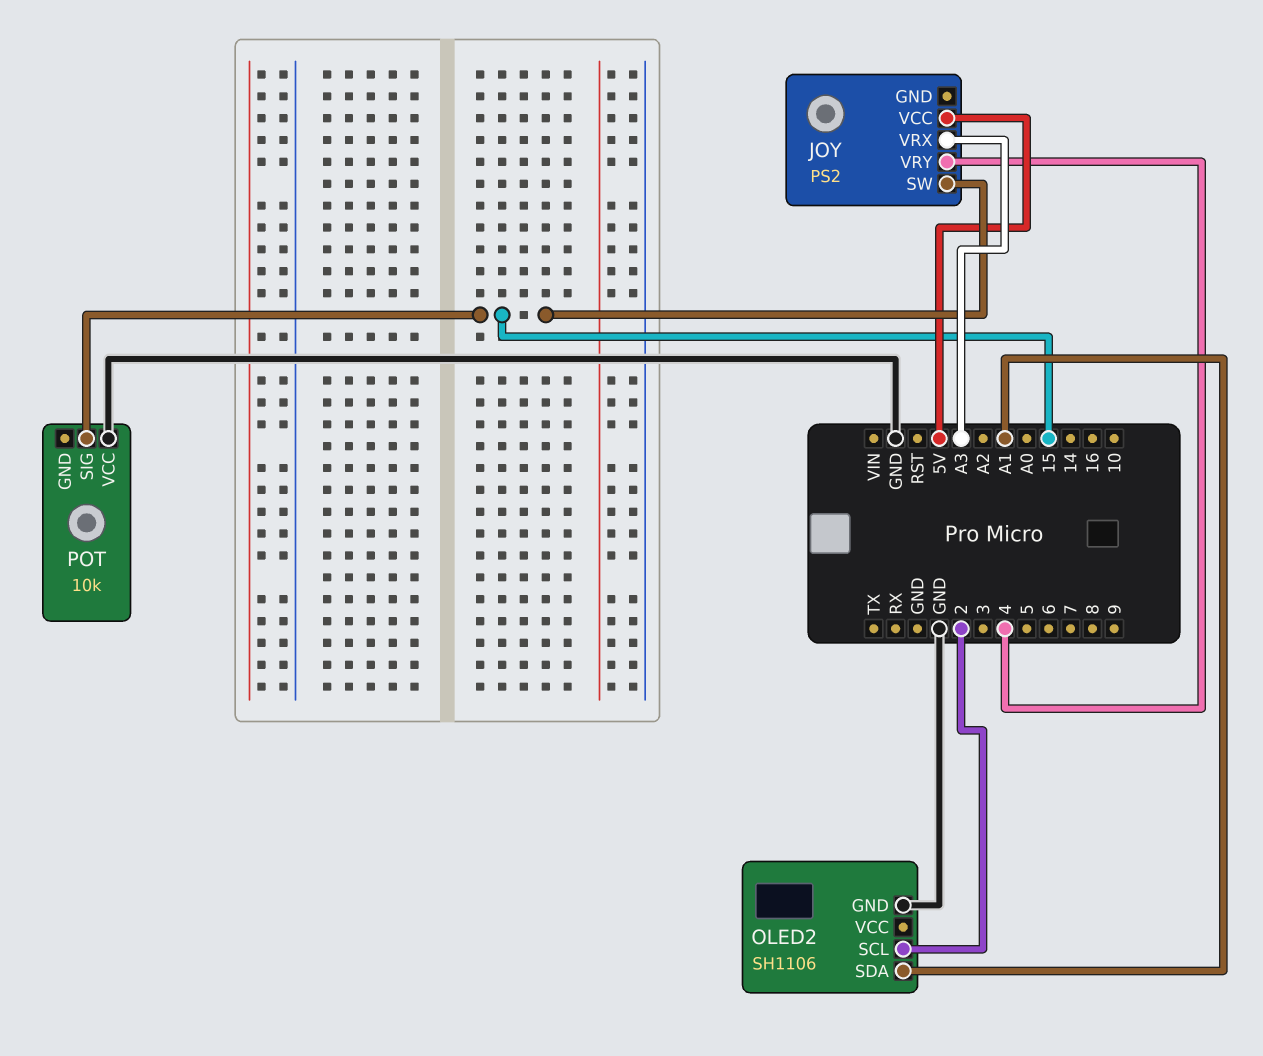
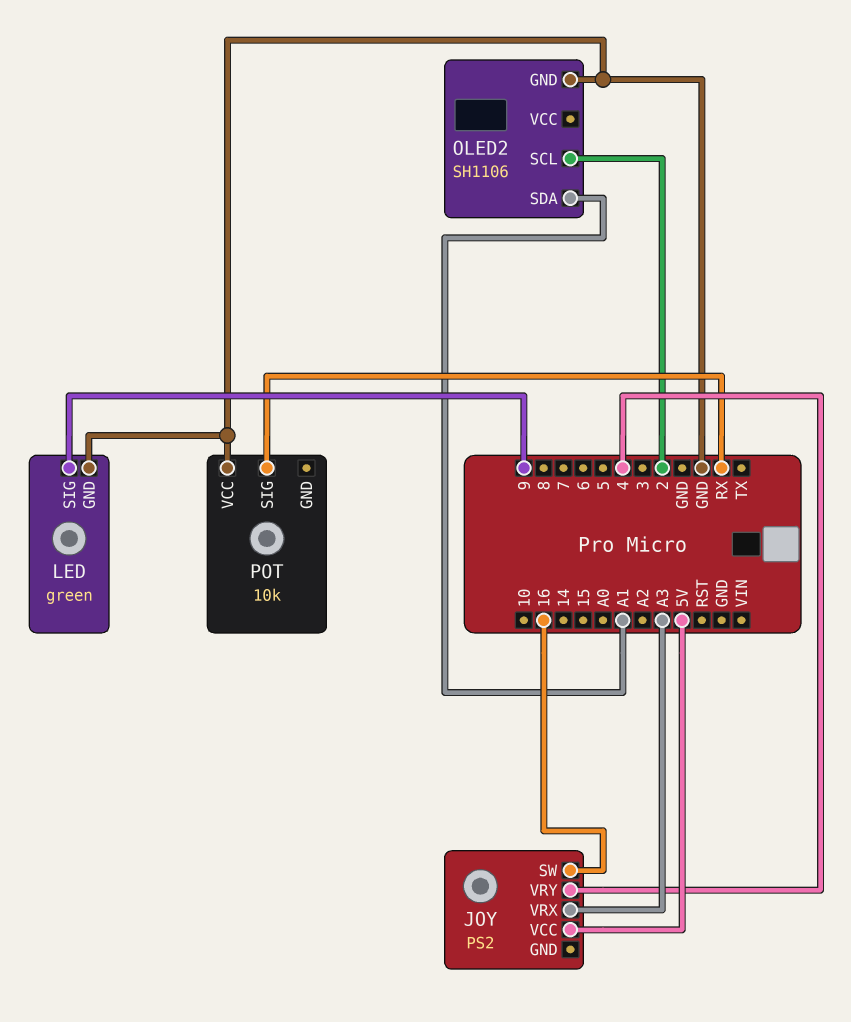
JOY pin SW: 15 -> 16
LED: none -> green
LED pin GND: none -> GND
LED pin SIG: none -> 9
POT pin SIG: 15 -> RX

